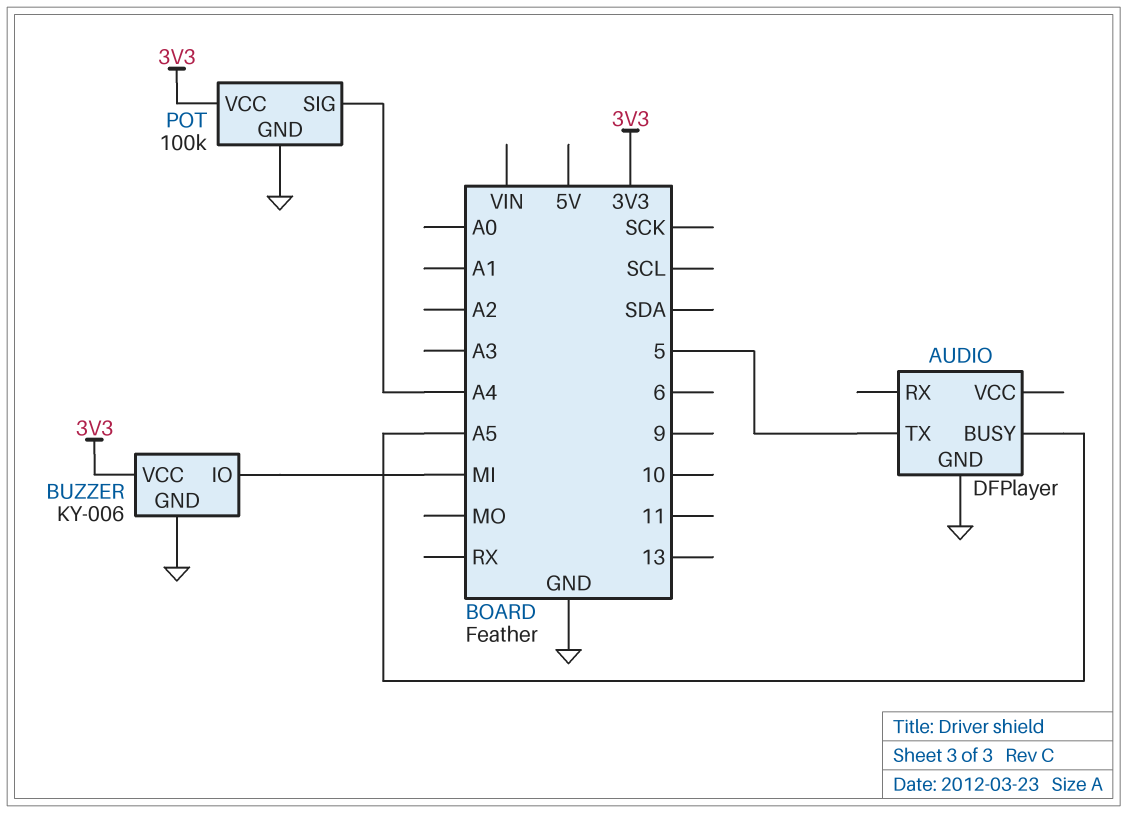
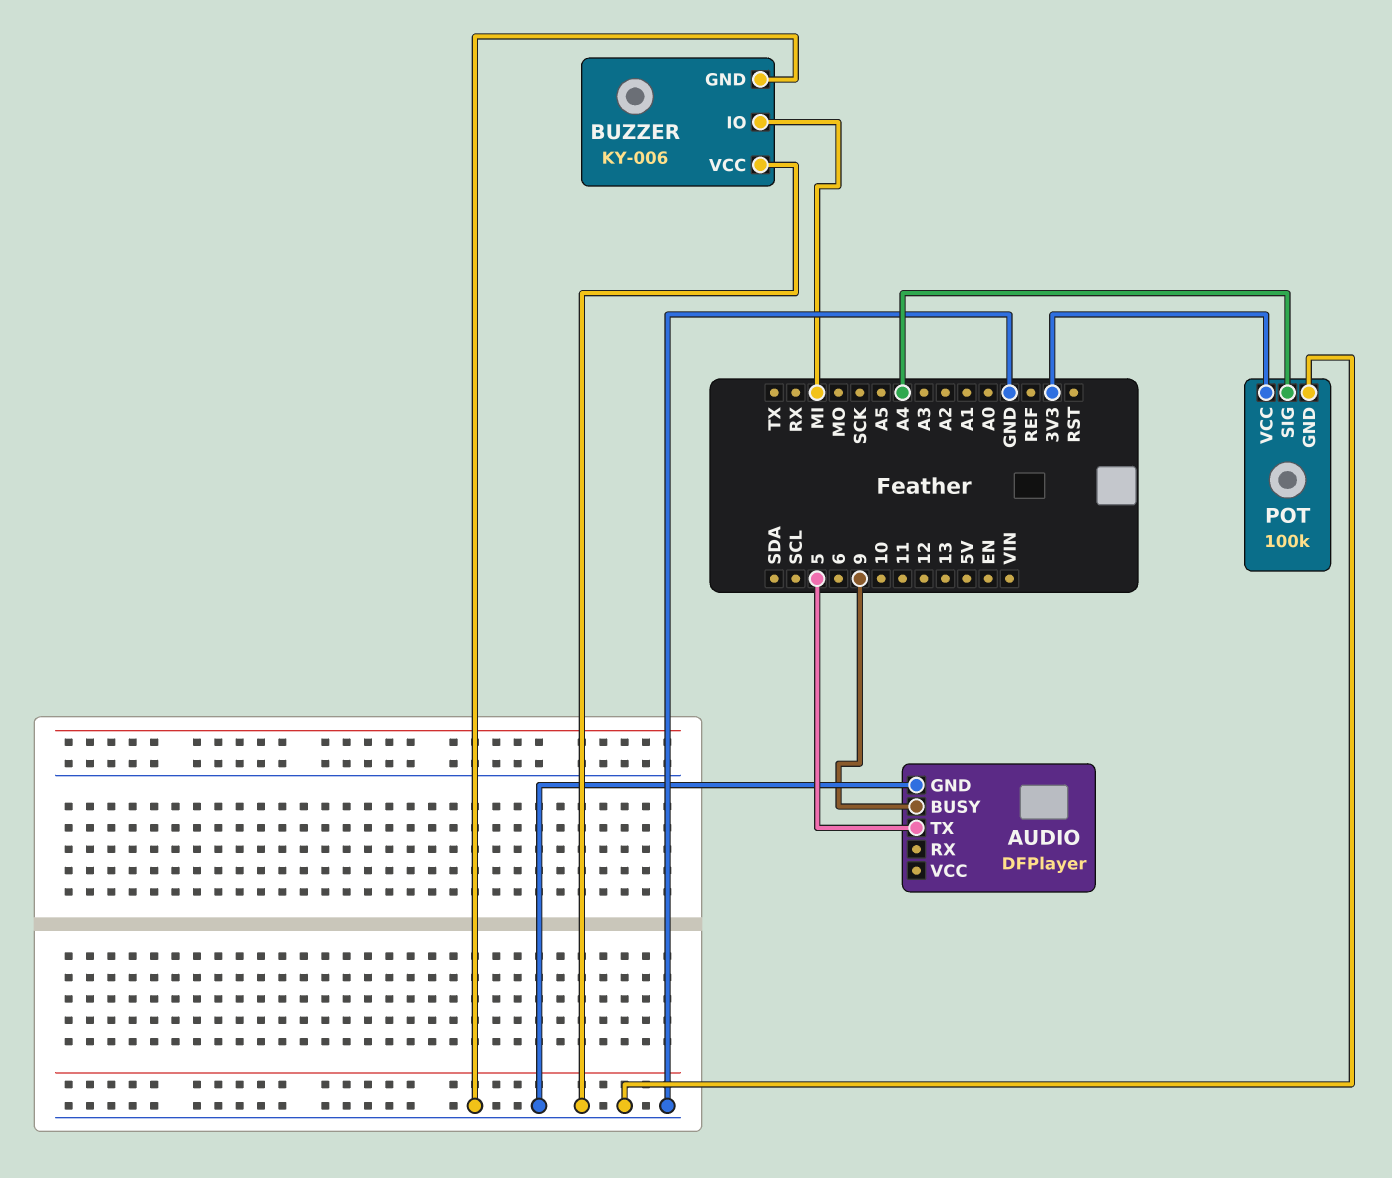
AUDIO pin BUSY: A5 -> 9
BUZZER pin VCC: 3V3 -> GND

